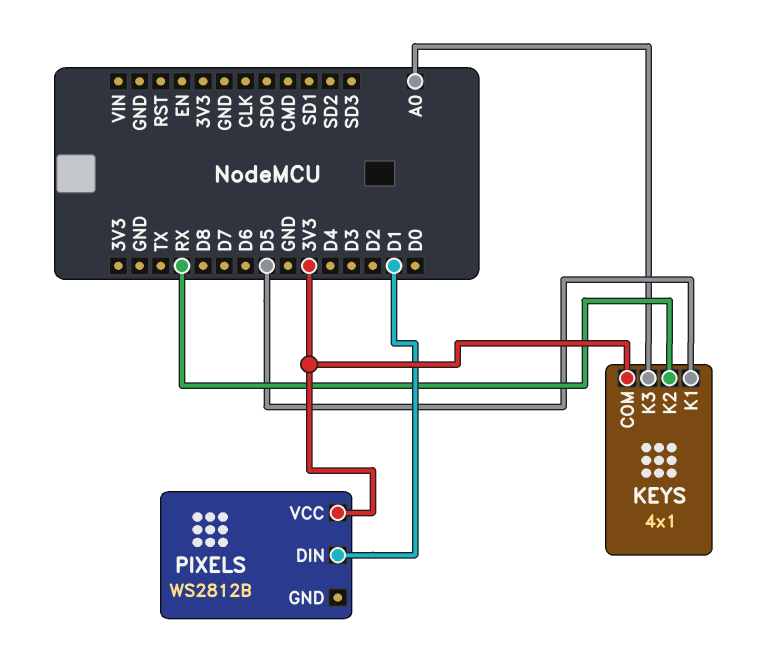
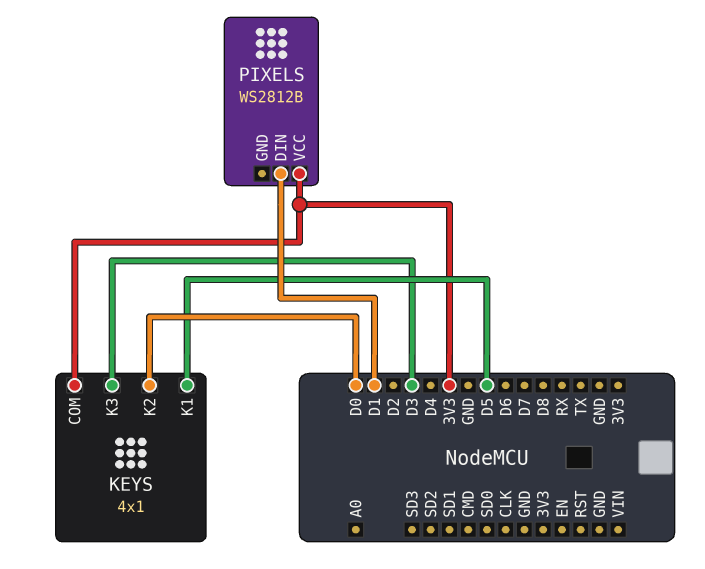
KEYS pin K2: RX -> D0
KEYS pin K3: A0 -> D3

